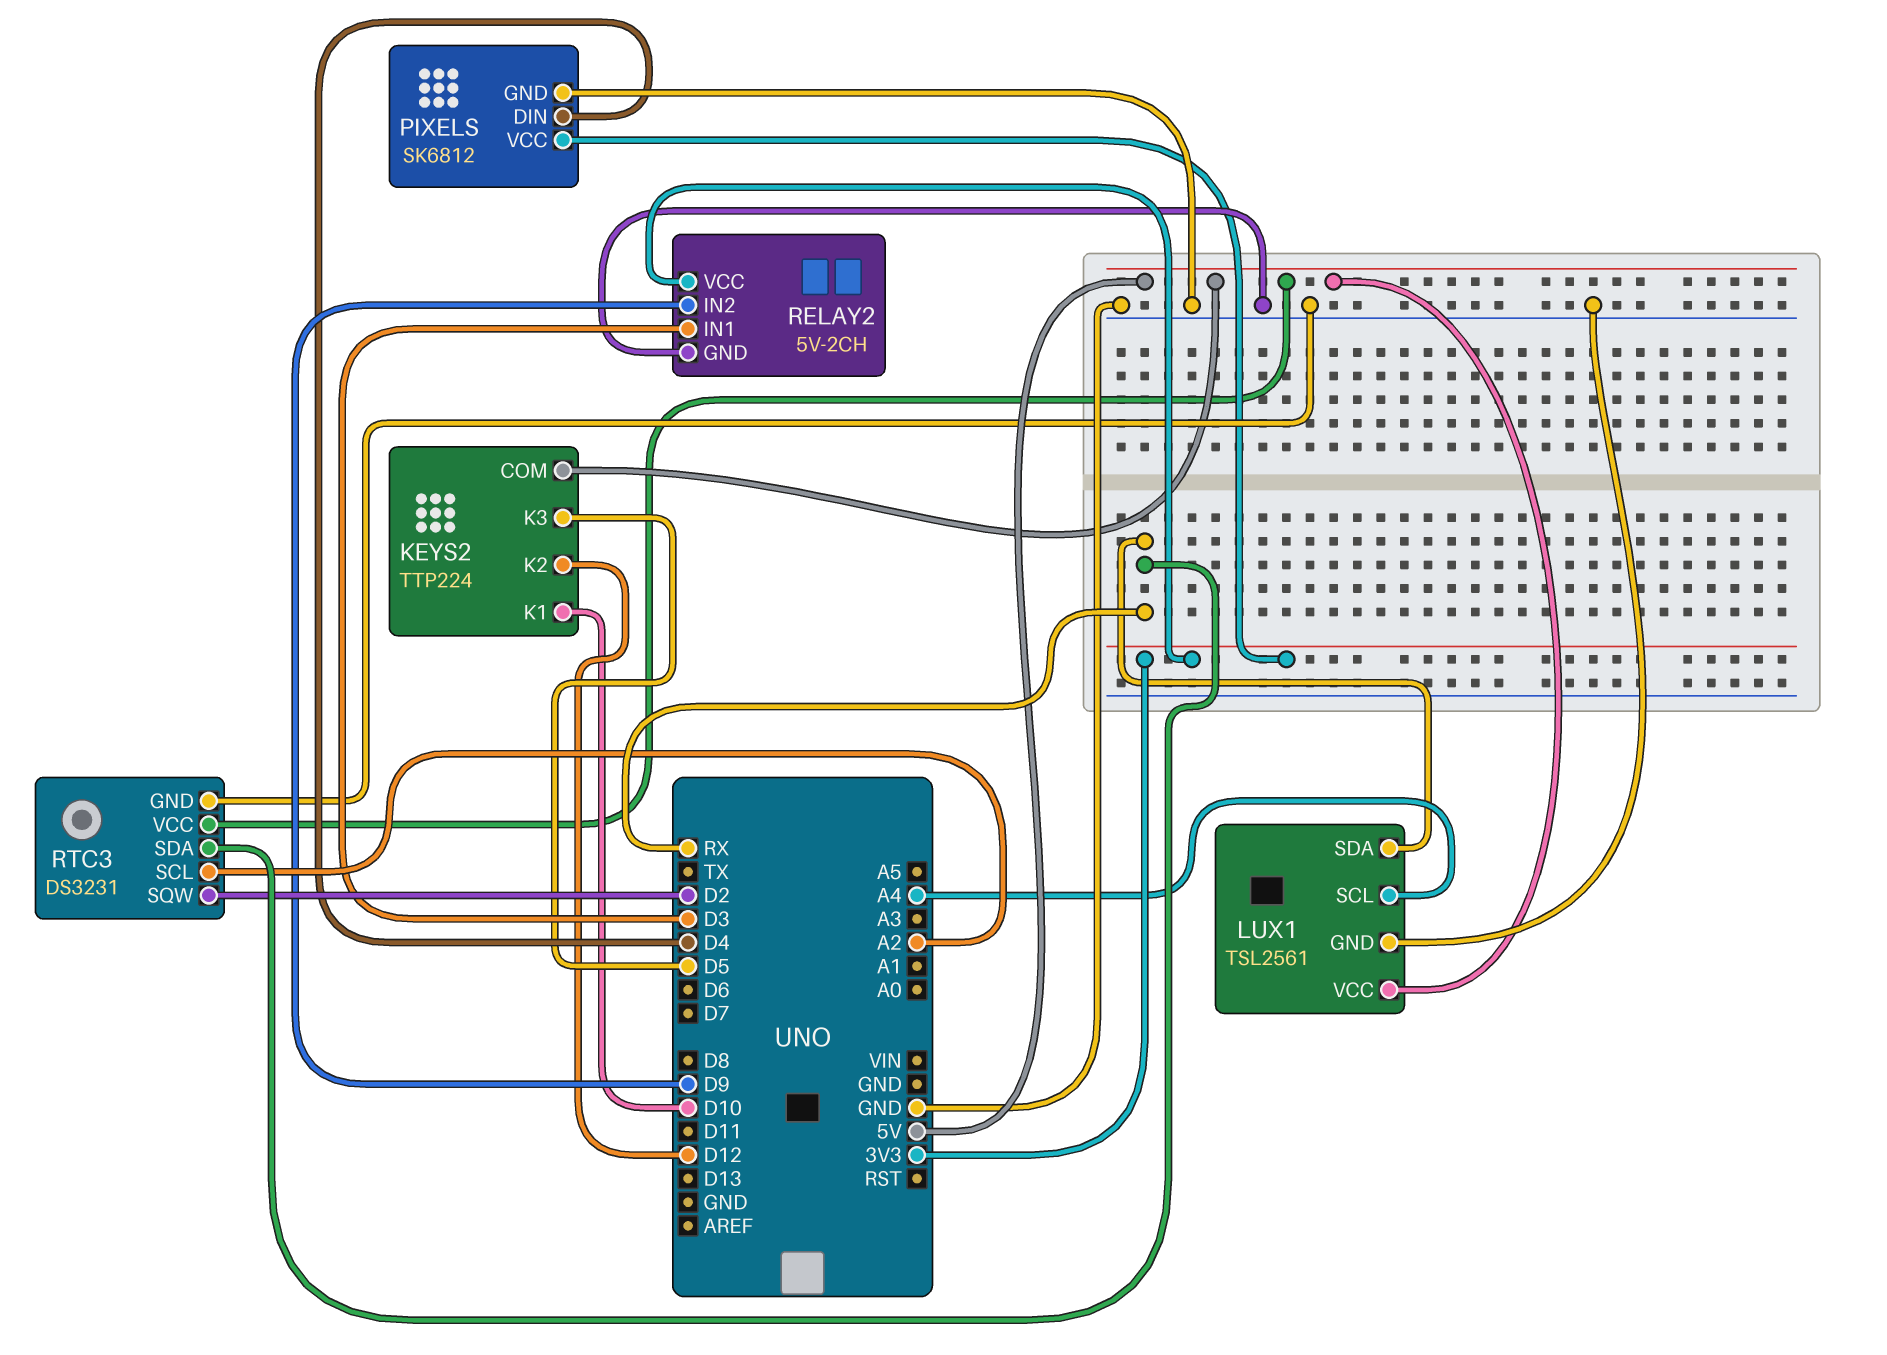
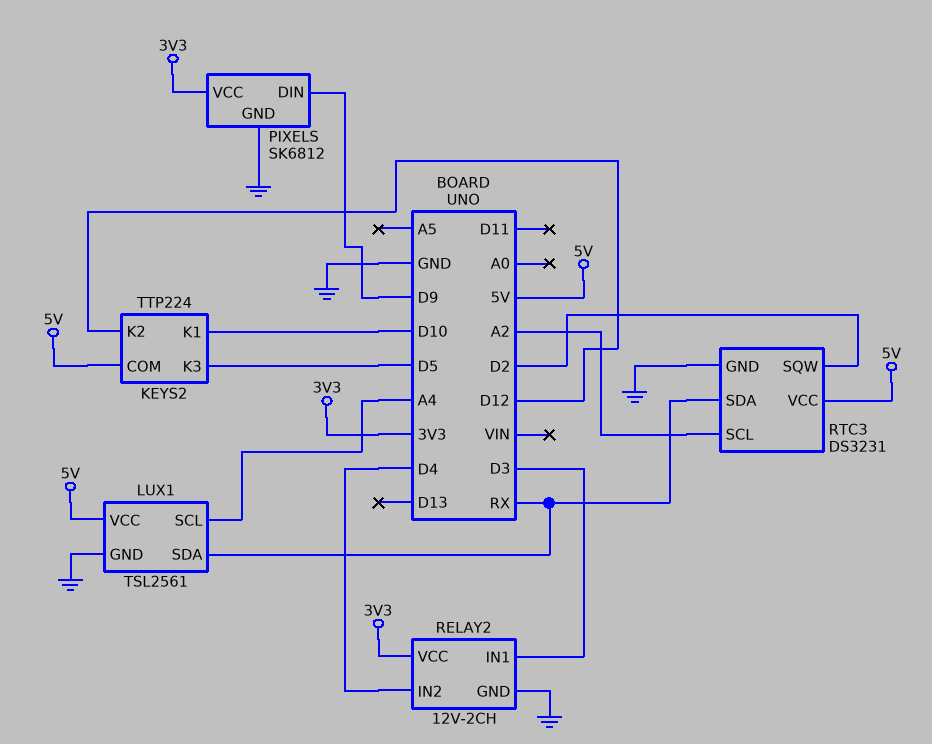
PIXELS pin DIN: D4 -> D9
RELAY2: 5V-2CH -> 12V-2CH
RELAY2 pin IN2: D9 -> D4

